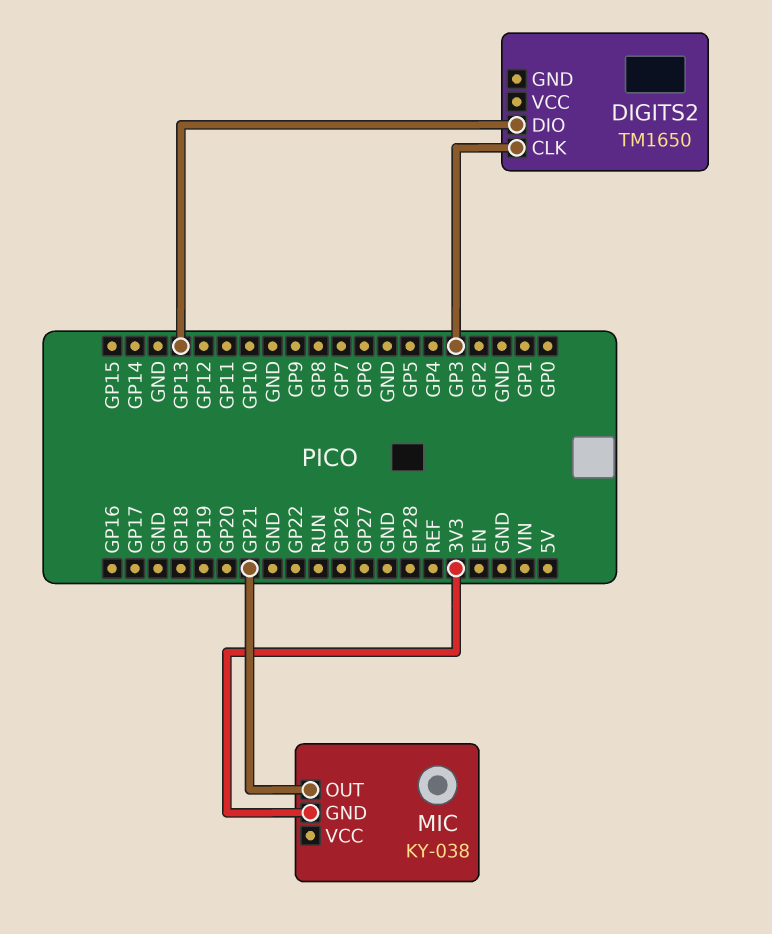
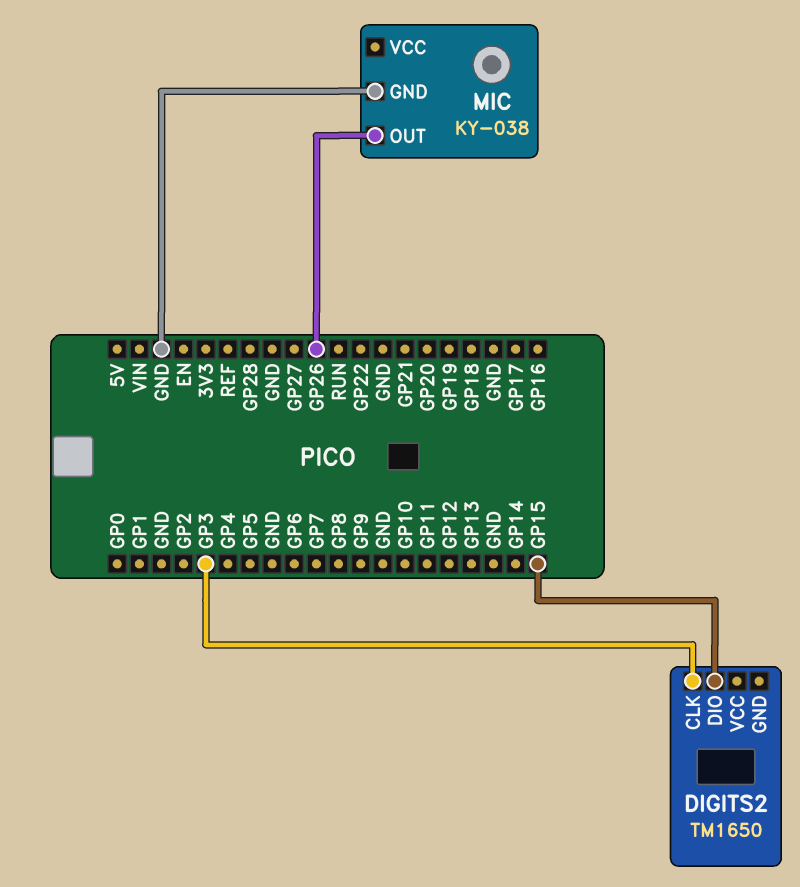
DIGITS2 pin DIO: GP13 -> GP15
MIC pin GND: 3V3 -> GND
MIC pin OUT: GP21 -> GP26

